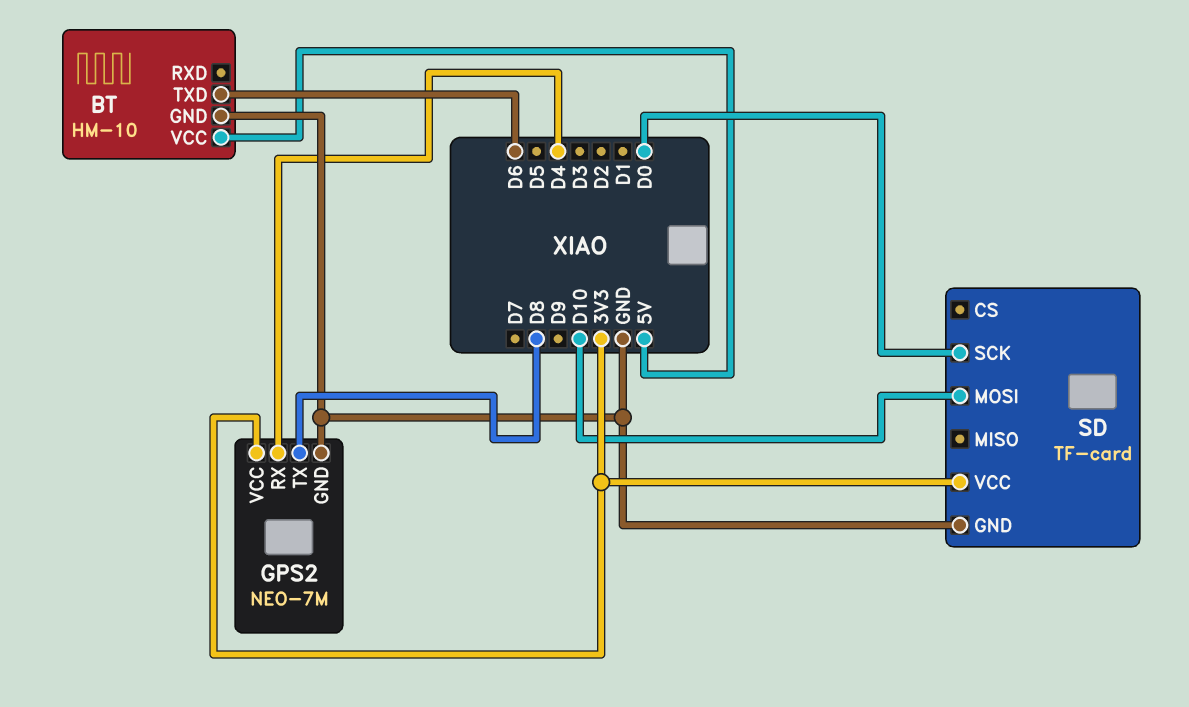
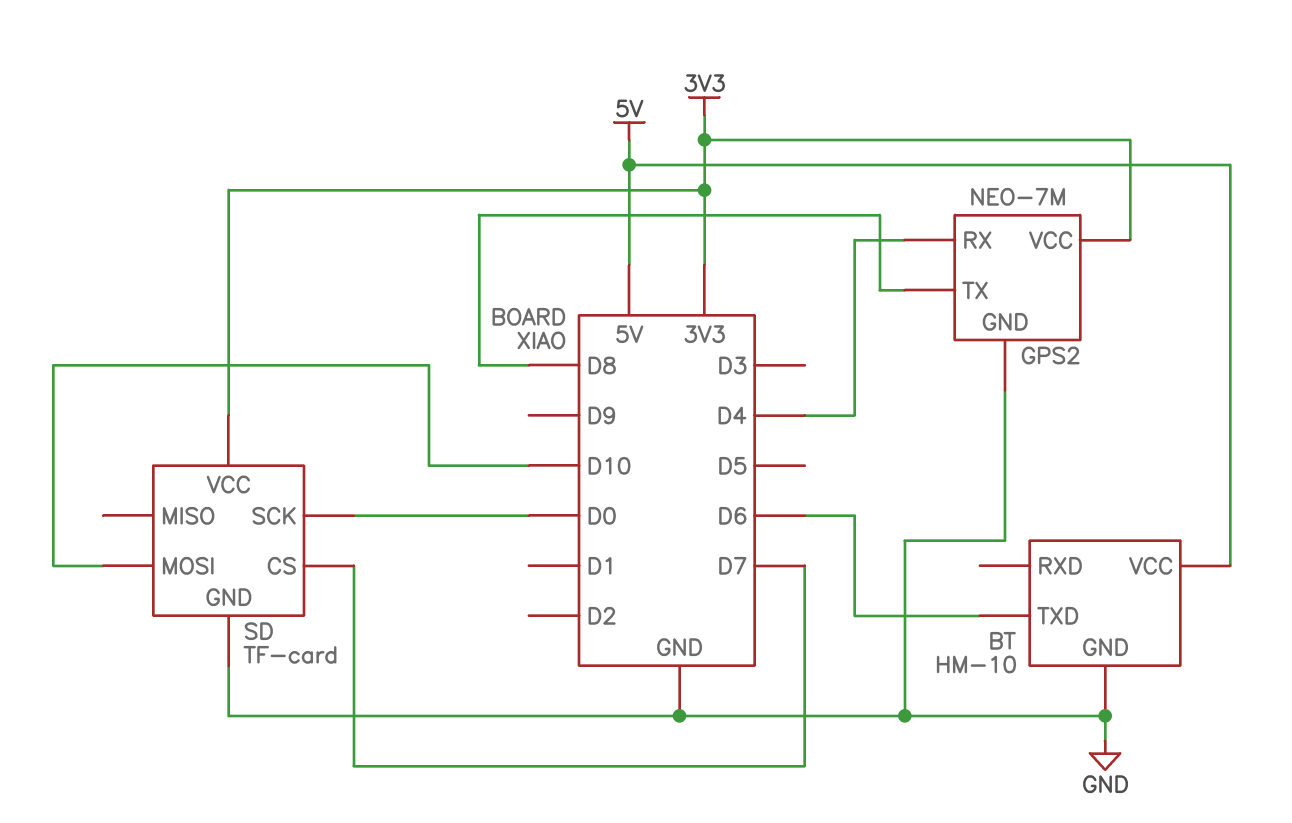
SD pin CS: none -> D7

